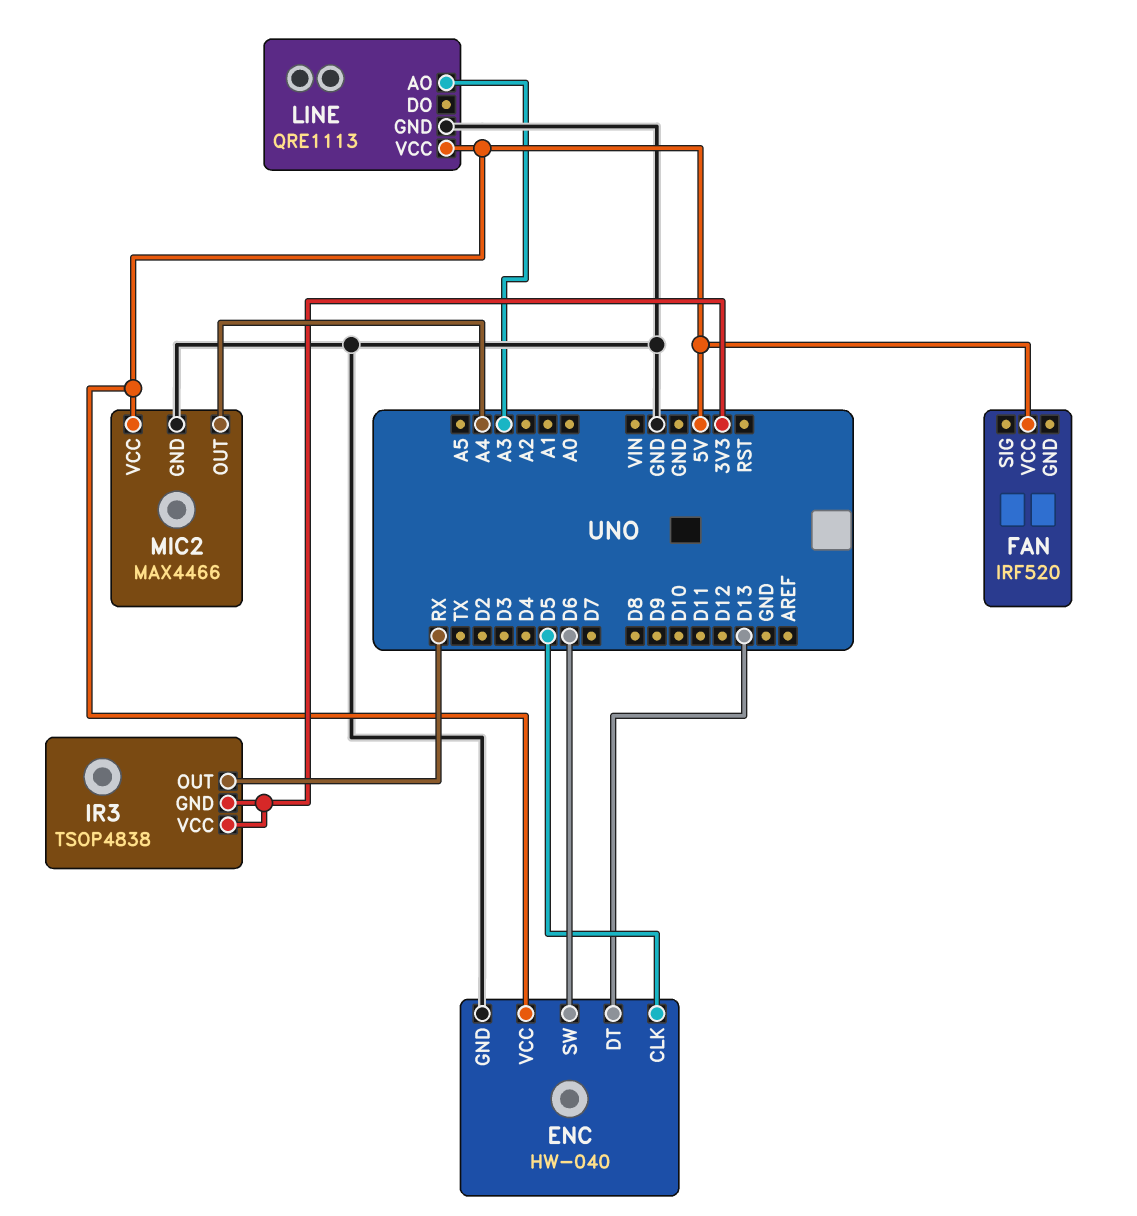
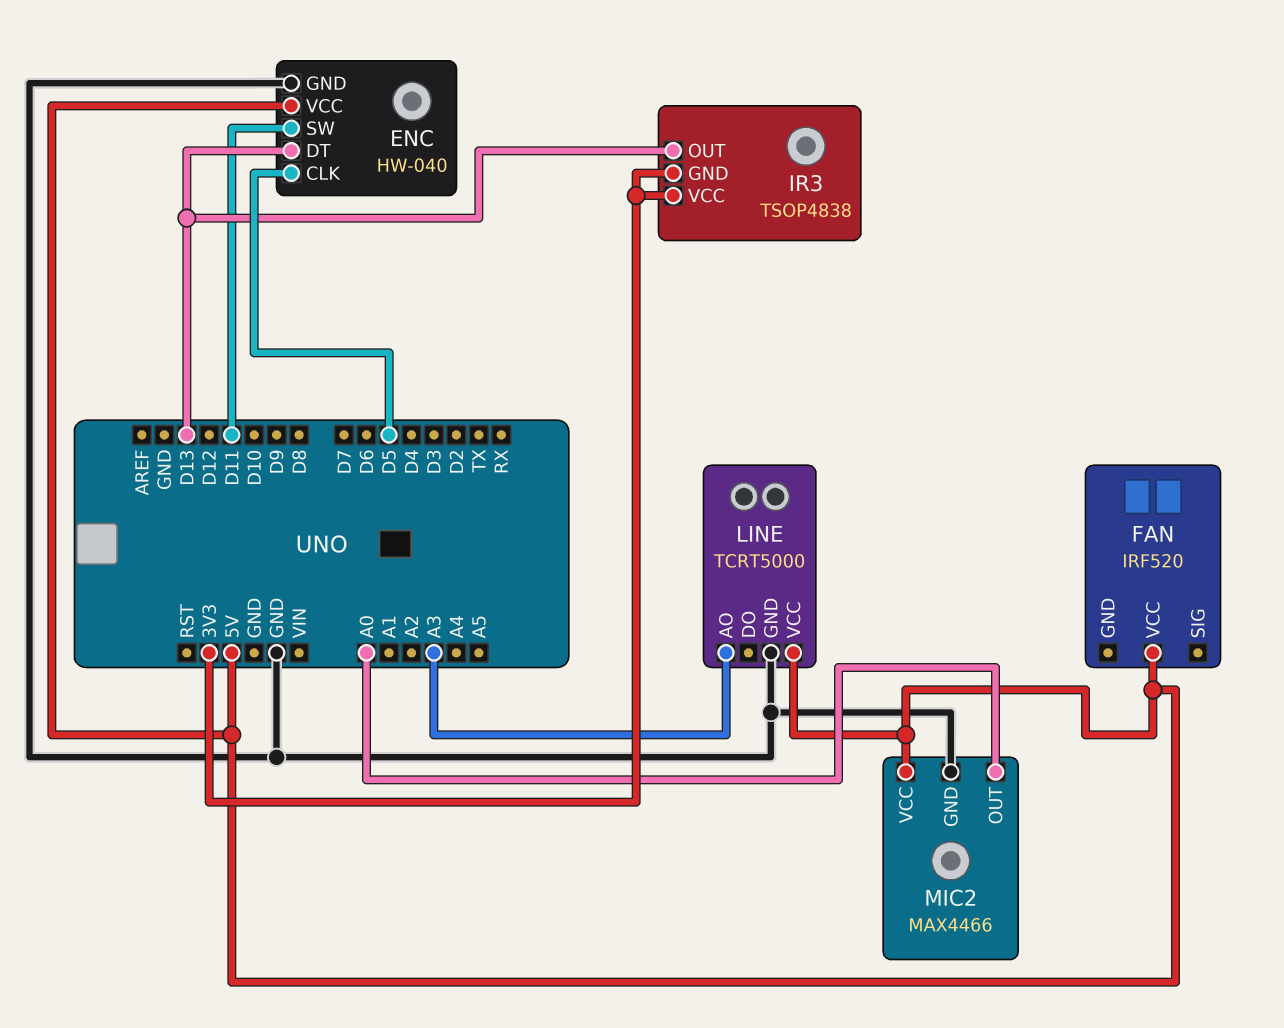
ENC pin SW: D6 -> D11
IR3 pin OUT: RX -> D13
LINE: QRE1113 -> TCRT5000
MIC2 pin OUT: A4 -> A0

